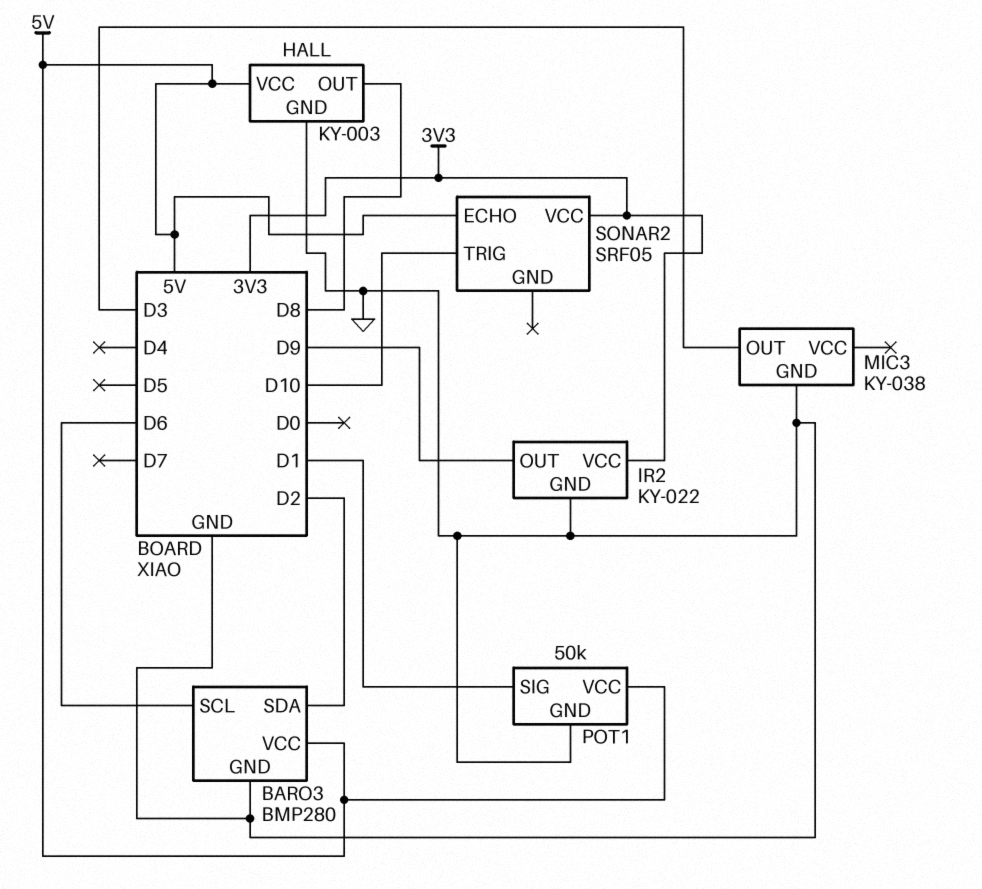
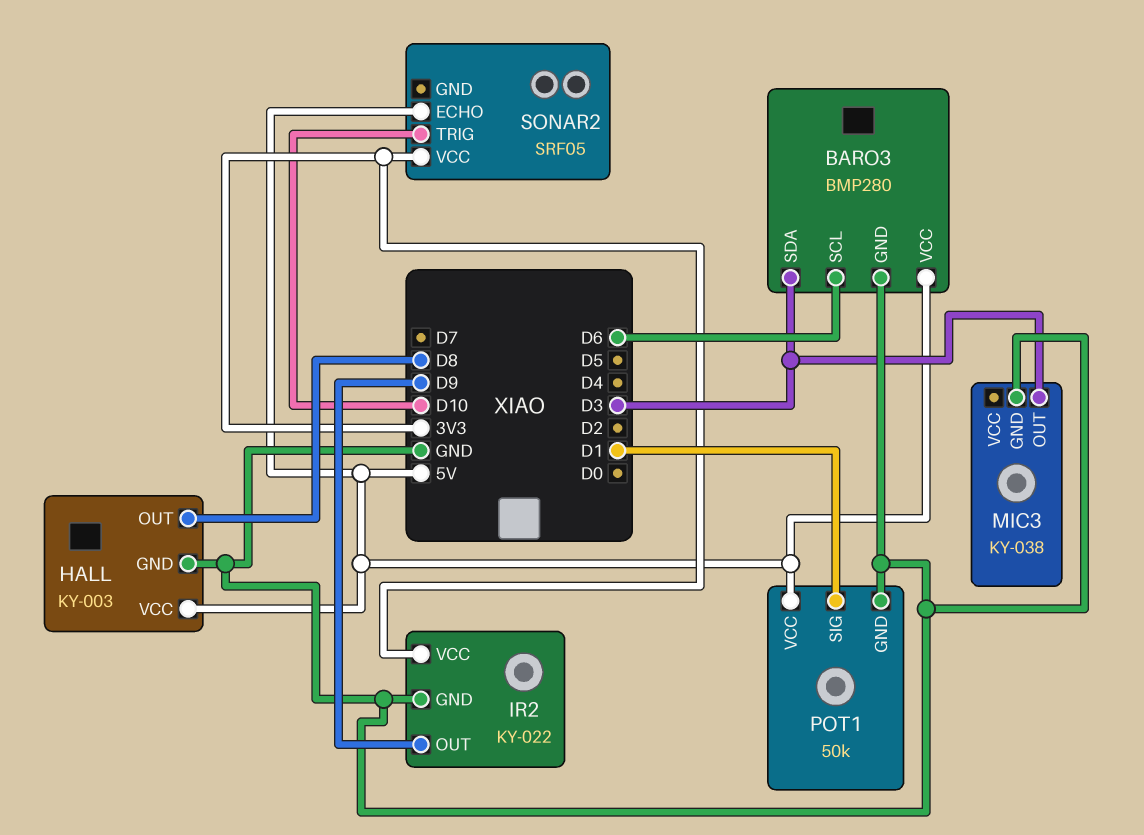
BARO3 pin SDA: D2 -> D3

